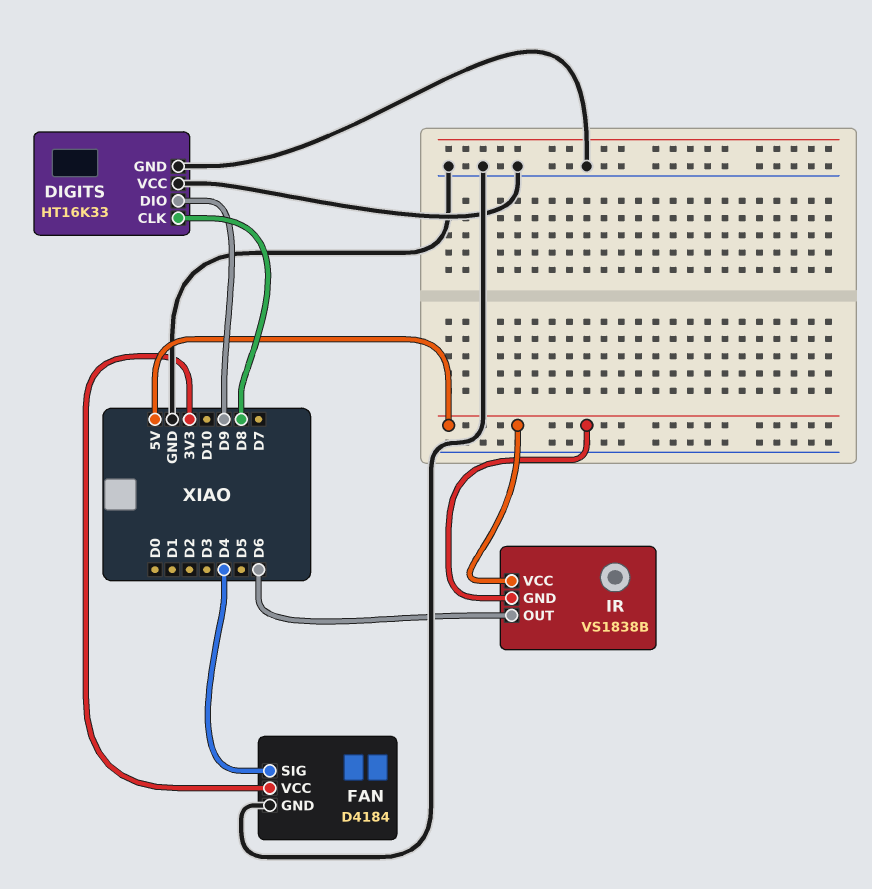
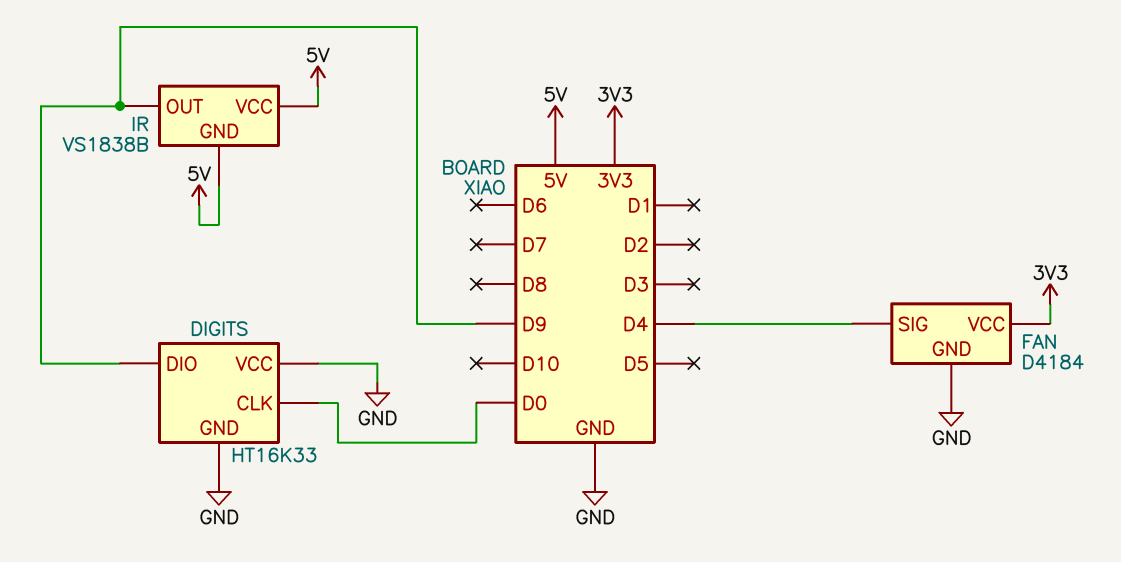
DIGITS pin CLK: D8 -> D0
IR pin OUT: D6 -> D9

